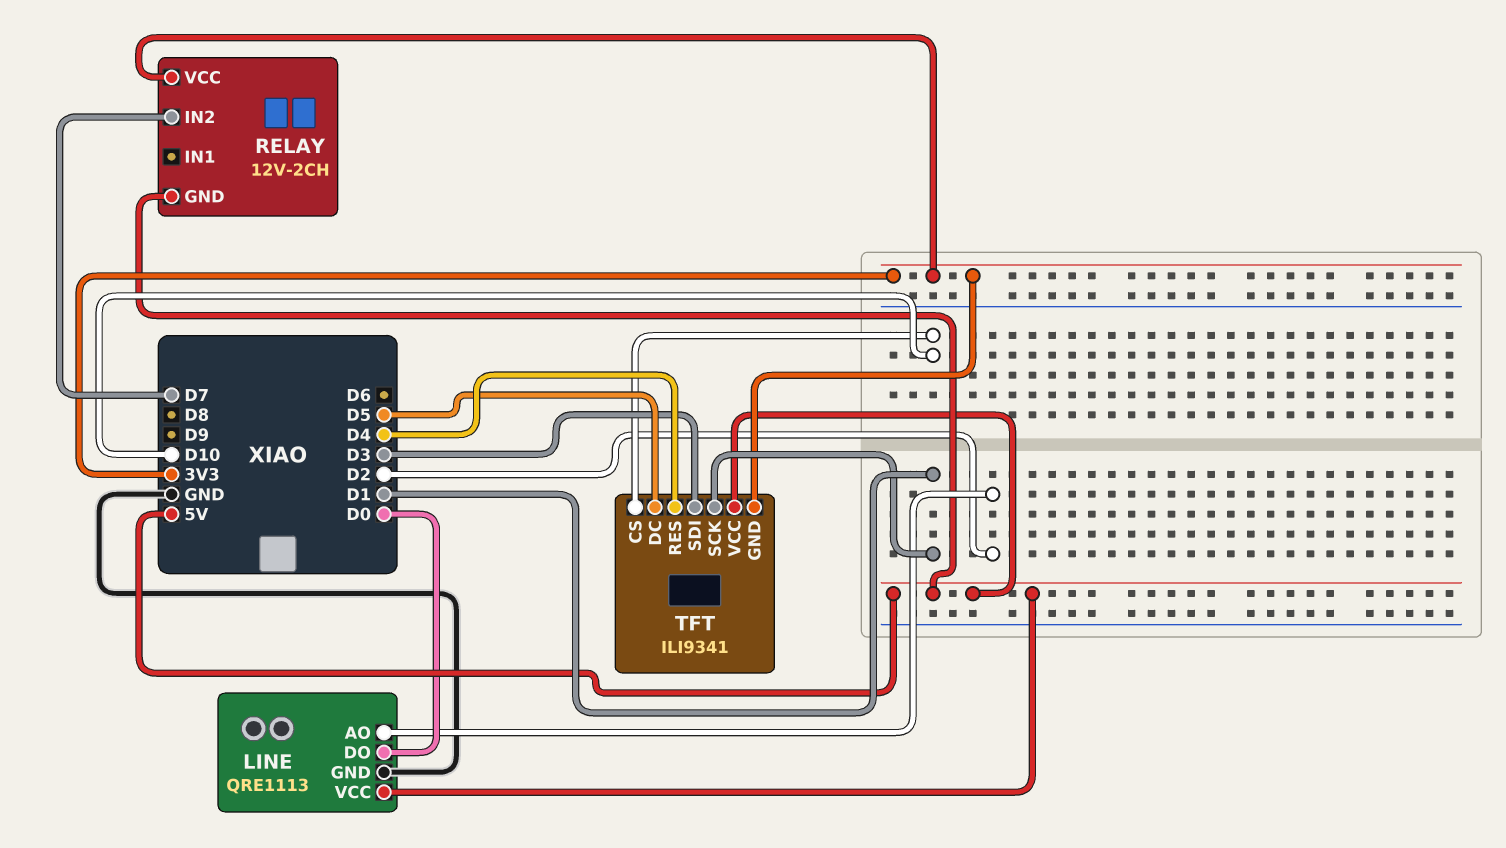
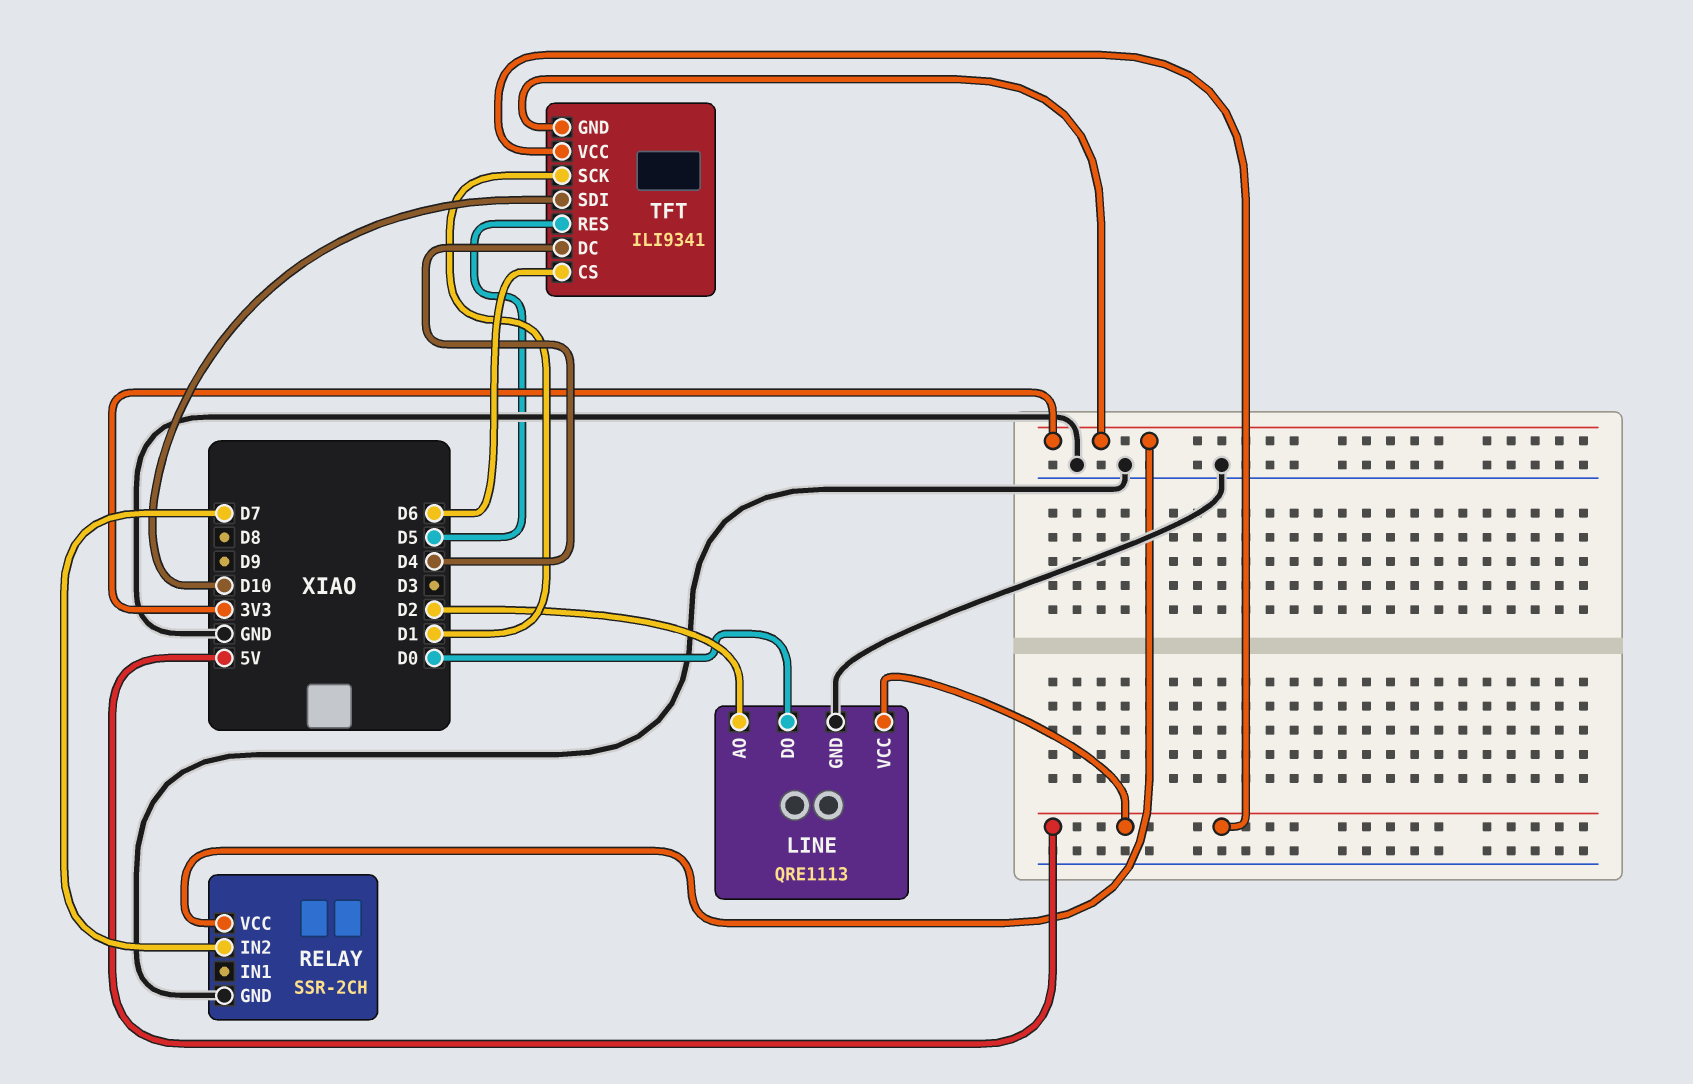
RELAY: 12V-2CH -> SSR-2CH
RELAY pin GND: 5V -> GND
TFT pin CS: D10 -> D6
TFT pin DC: D5 -> D4
TFT pin RES: D4 -> D5
TFT pin SDI: D3 -> D10

